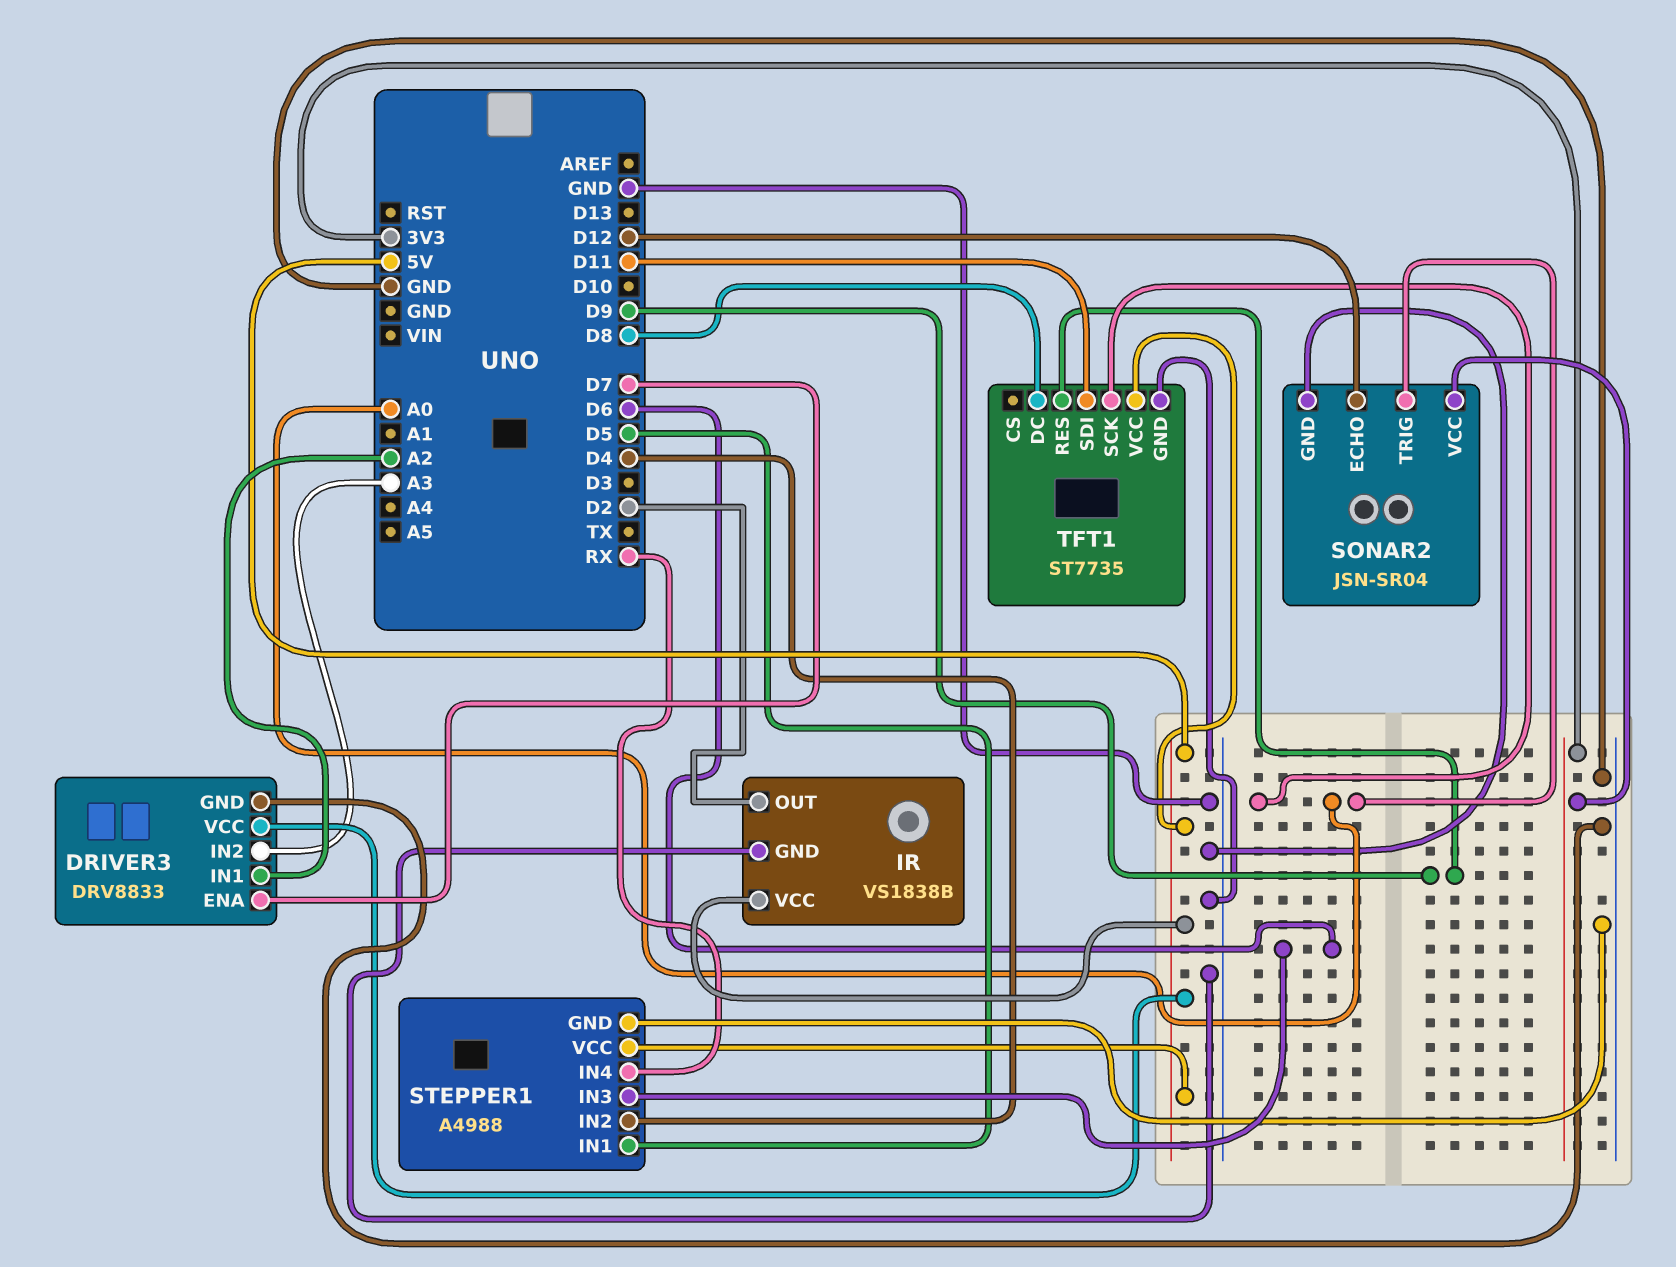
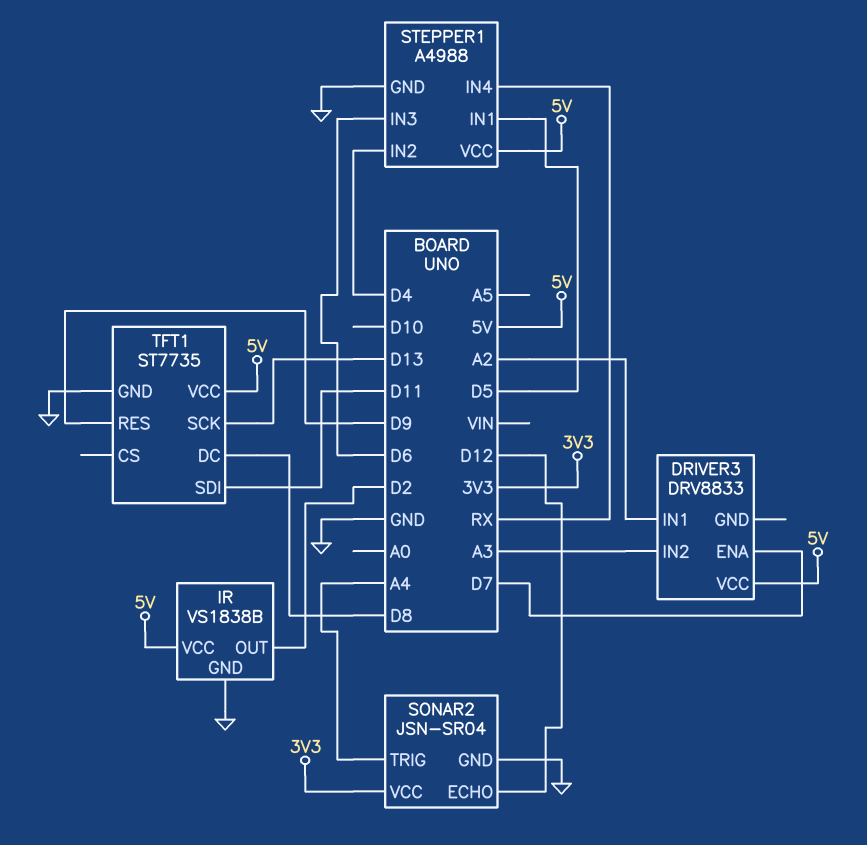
DRIVER3 pin GND: GND -> none
SONAR2 pin TRIG: A0 -> A4
TFT1 pin SCK: A0 -> D13

